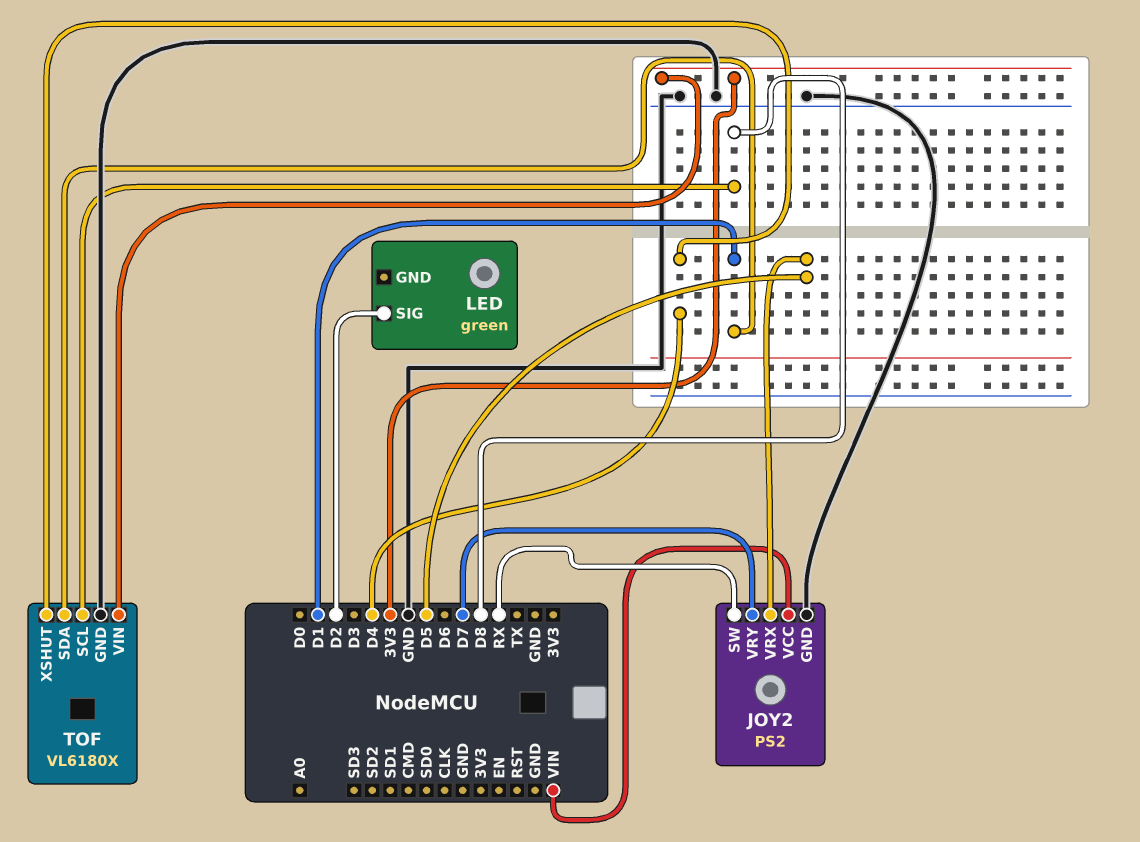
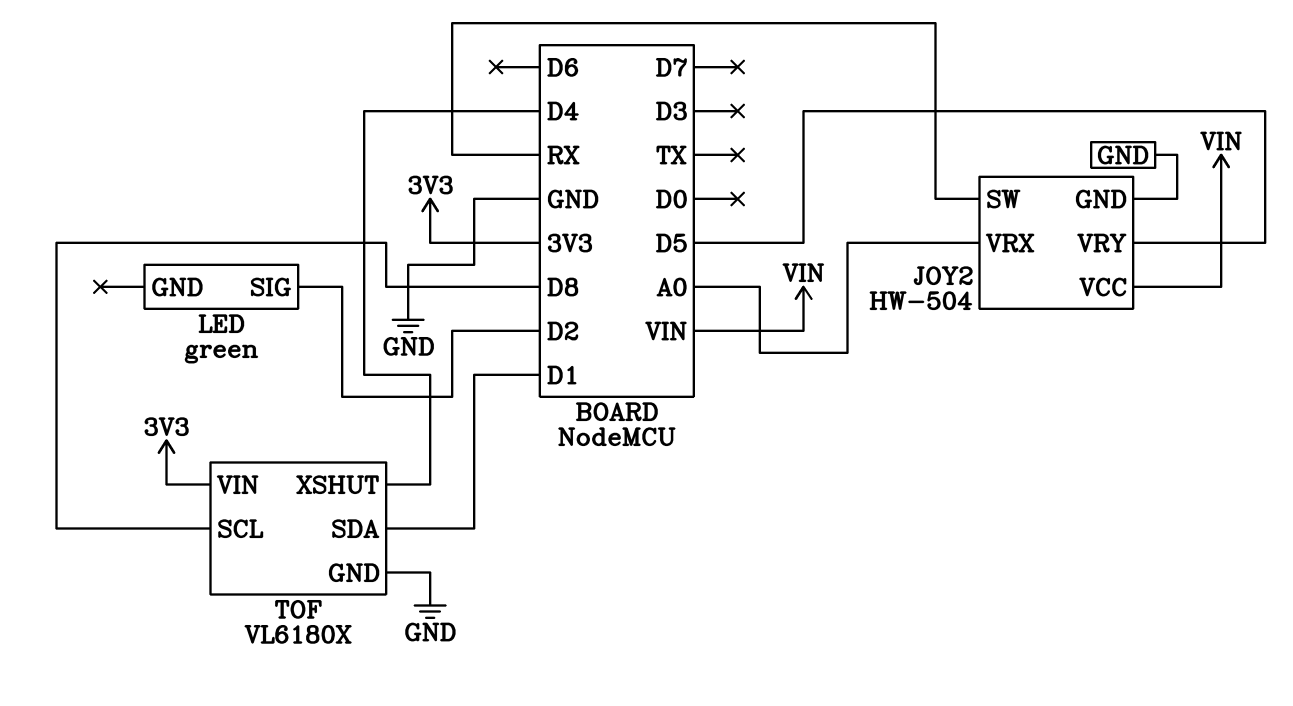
JOY2: PS2 -> HW-504
JOY2 pin VRX: D5 -> A0
JOY2 pin VRY: D7 -> D5

